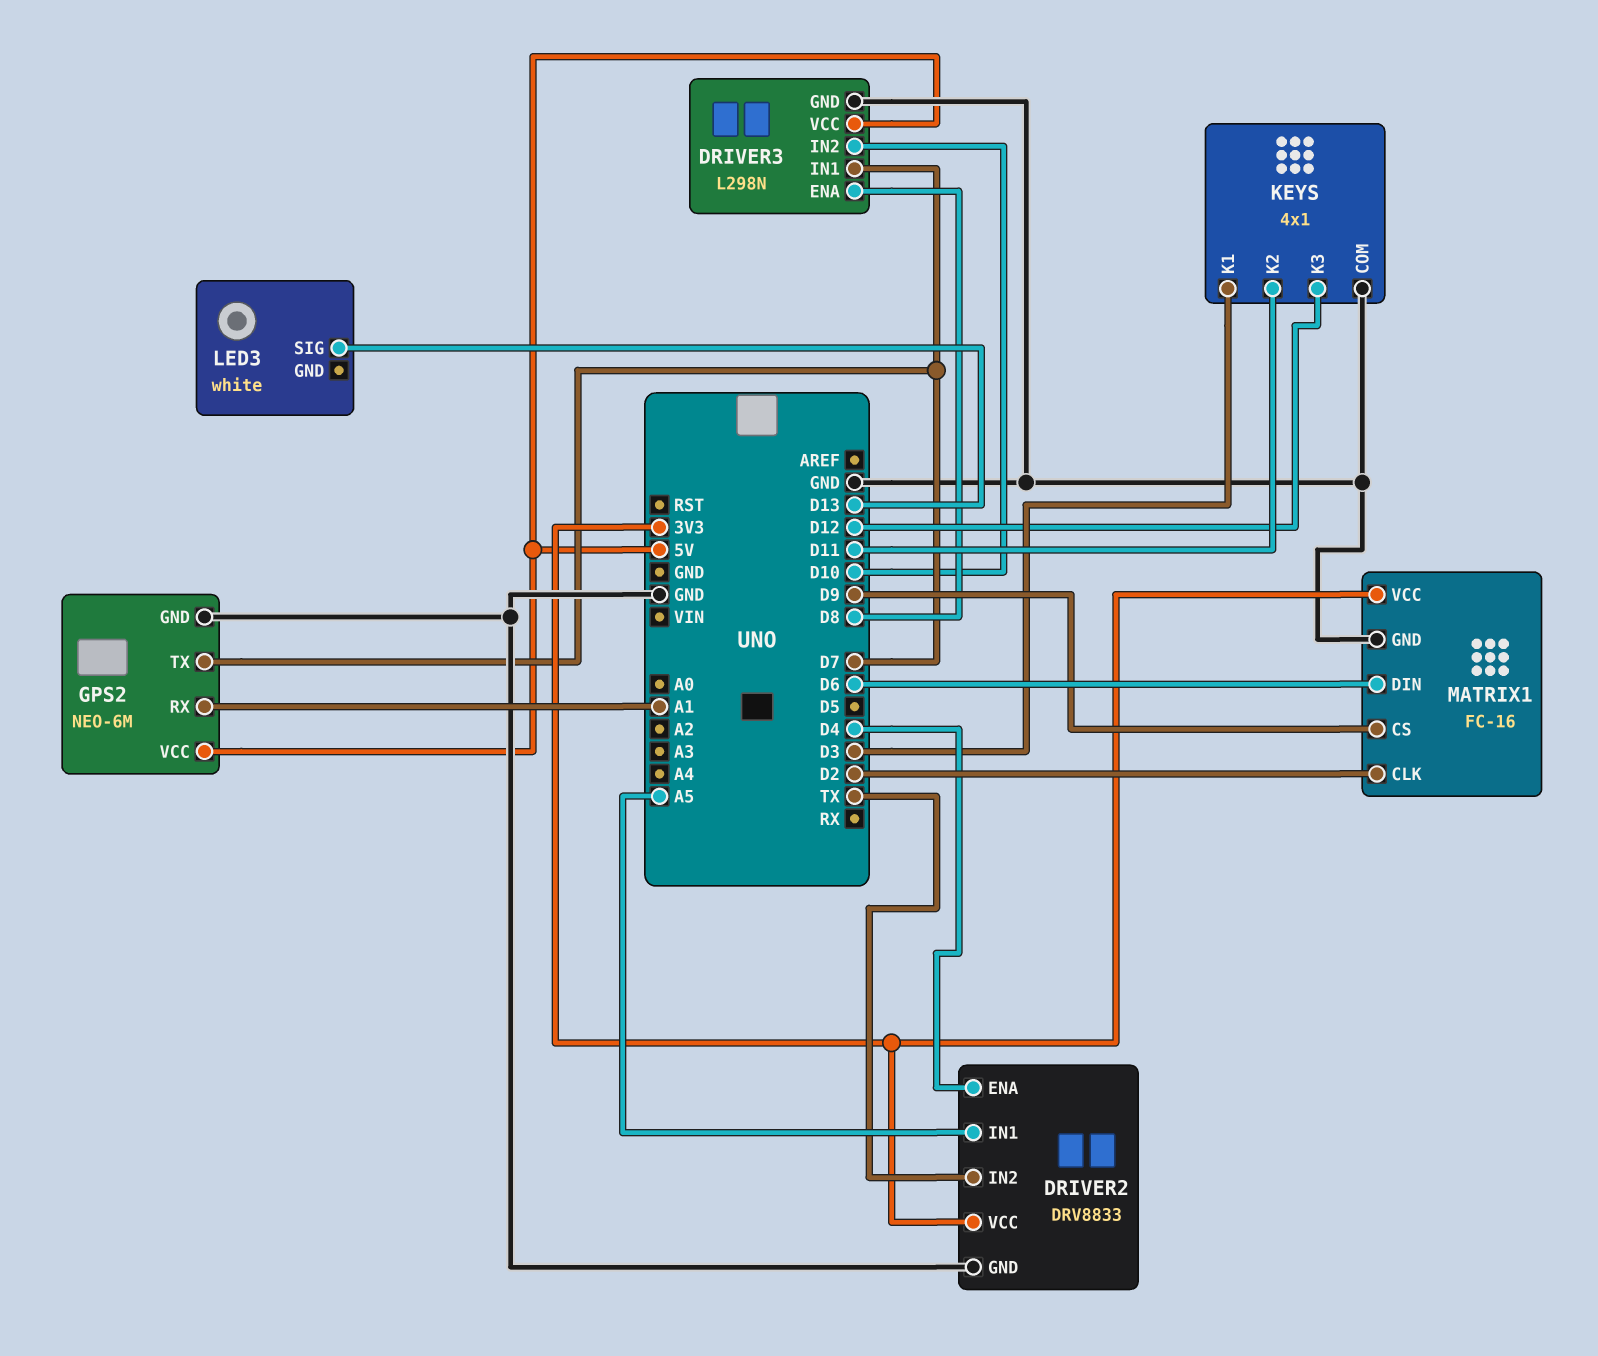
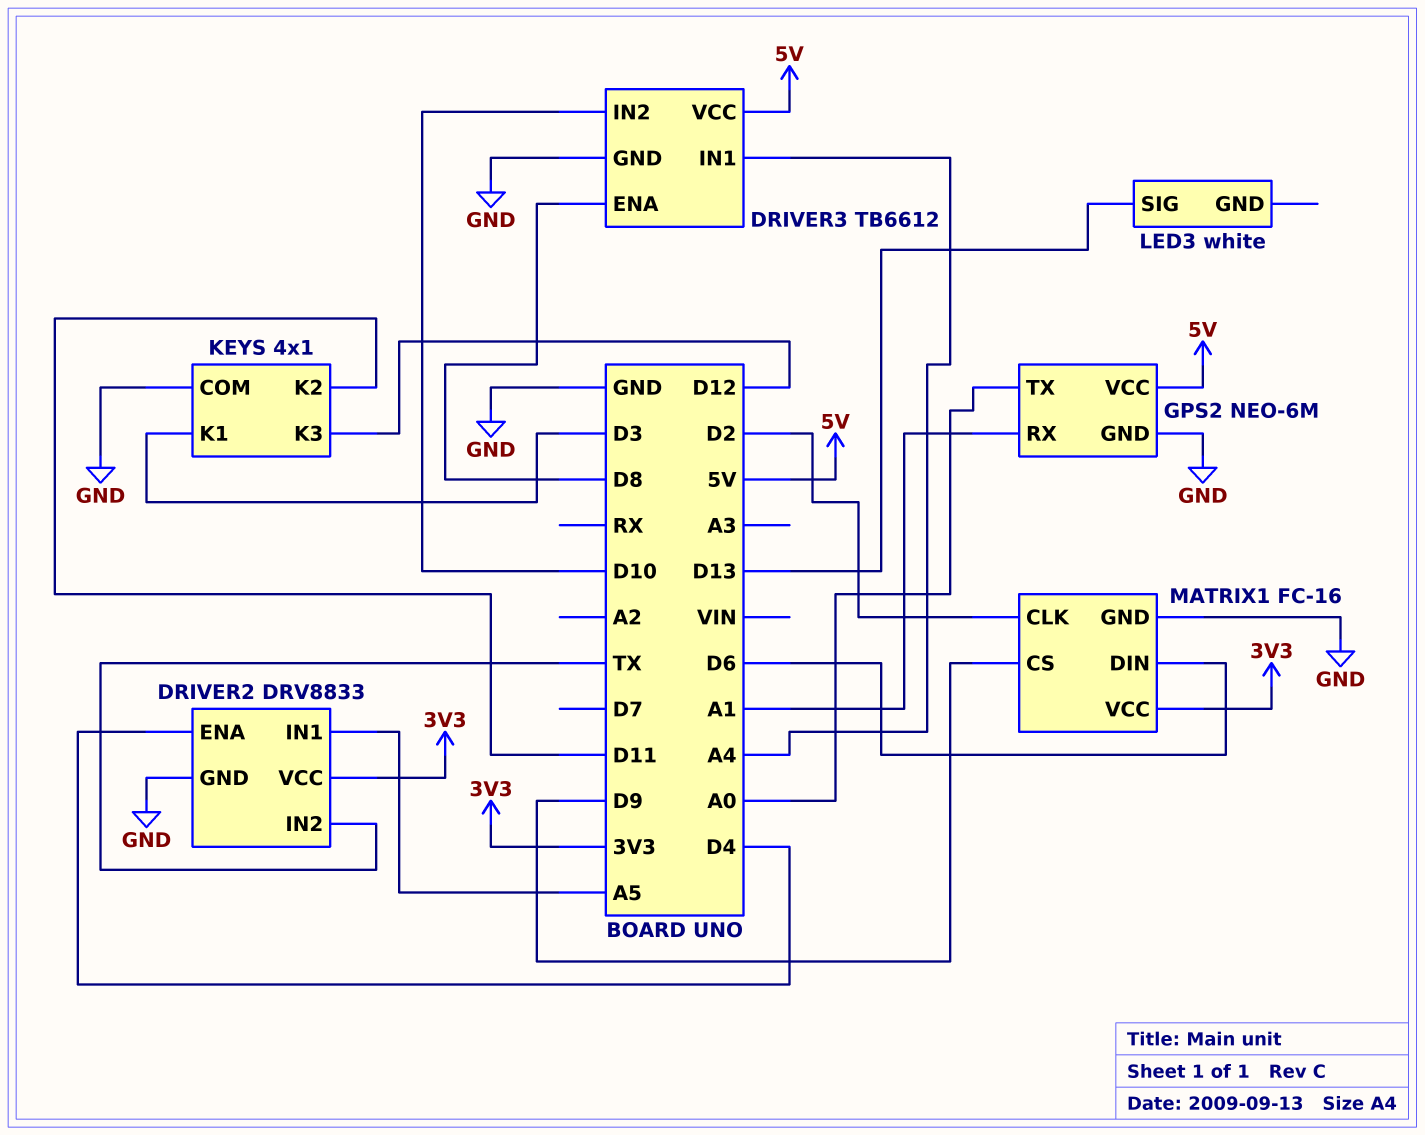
DRIVER3: L298N -> TB6612
DRIVER3 pin IN1: D7 -> A4
GPS2 pin TX: D7 -> A0

